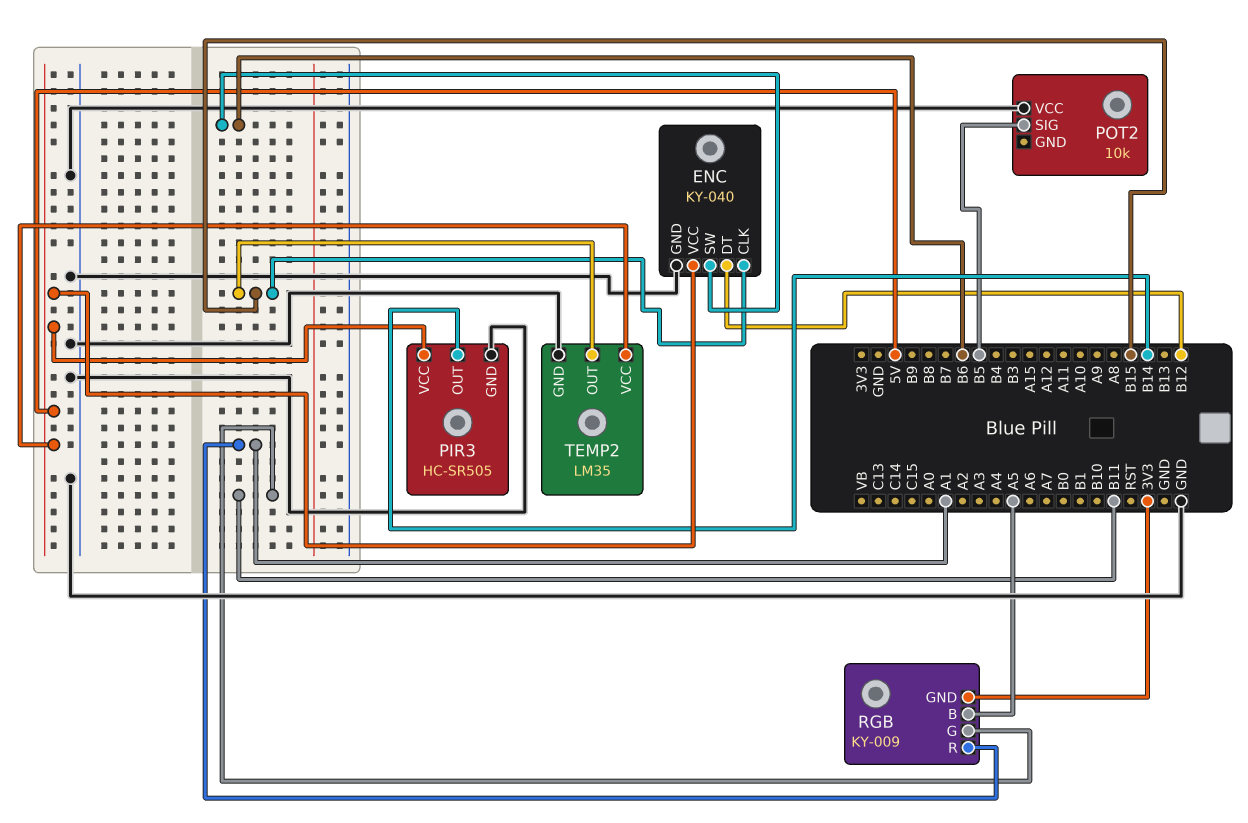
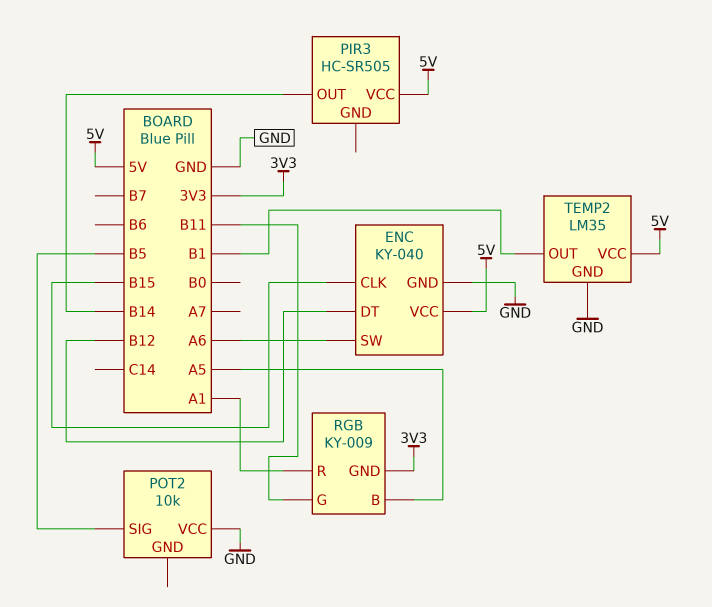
ENC pin SW: B6 -> A6
PIR3 pin GND: GND -> none
TEMP2 pin OUT: B15 -> B1

